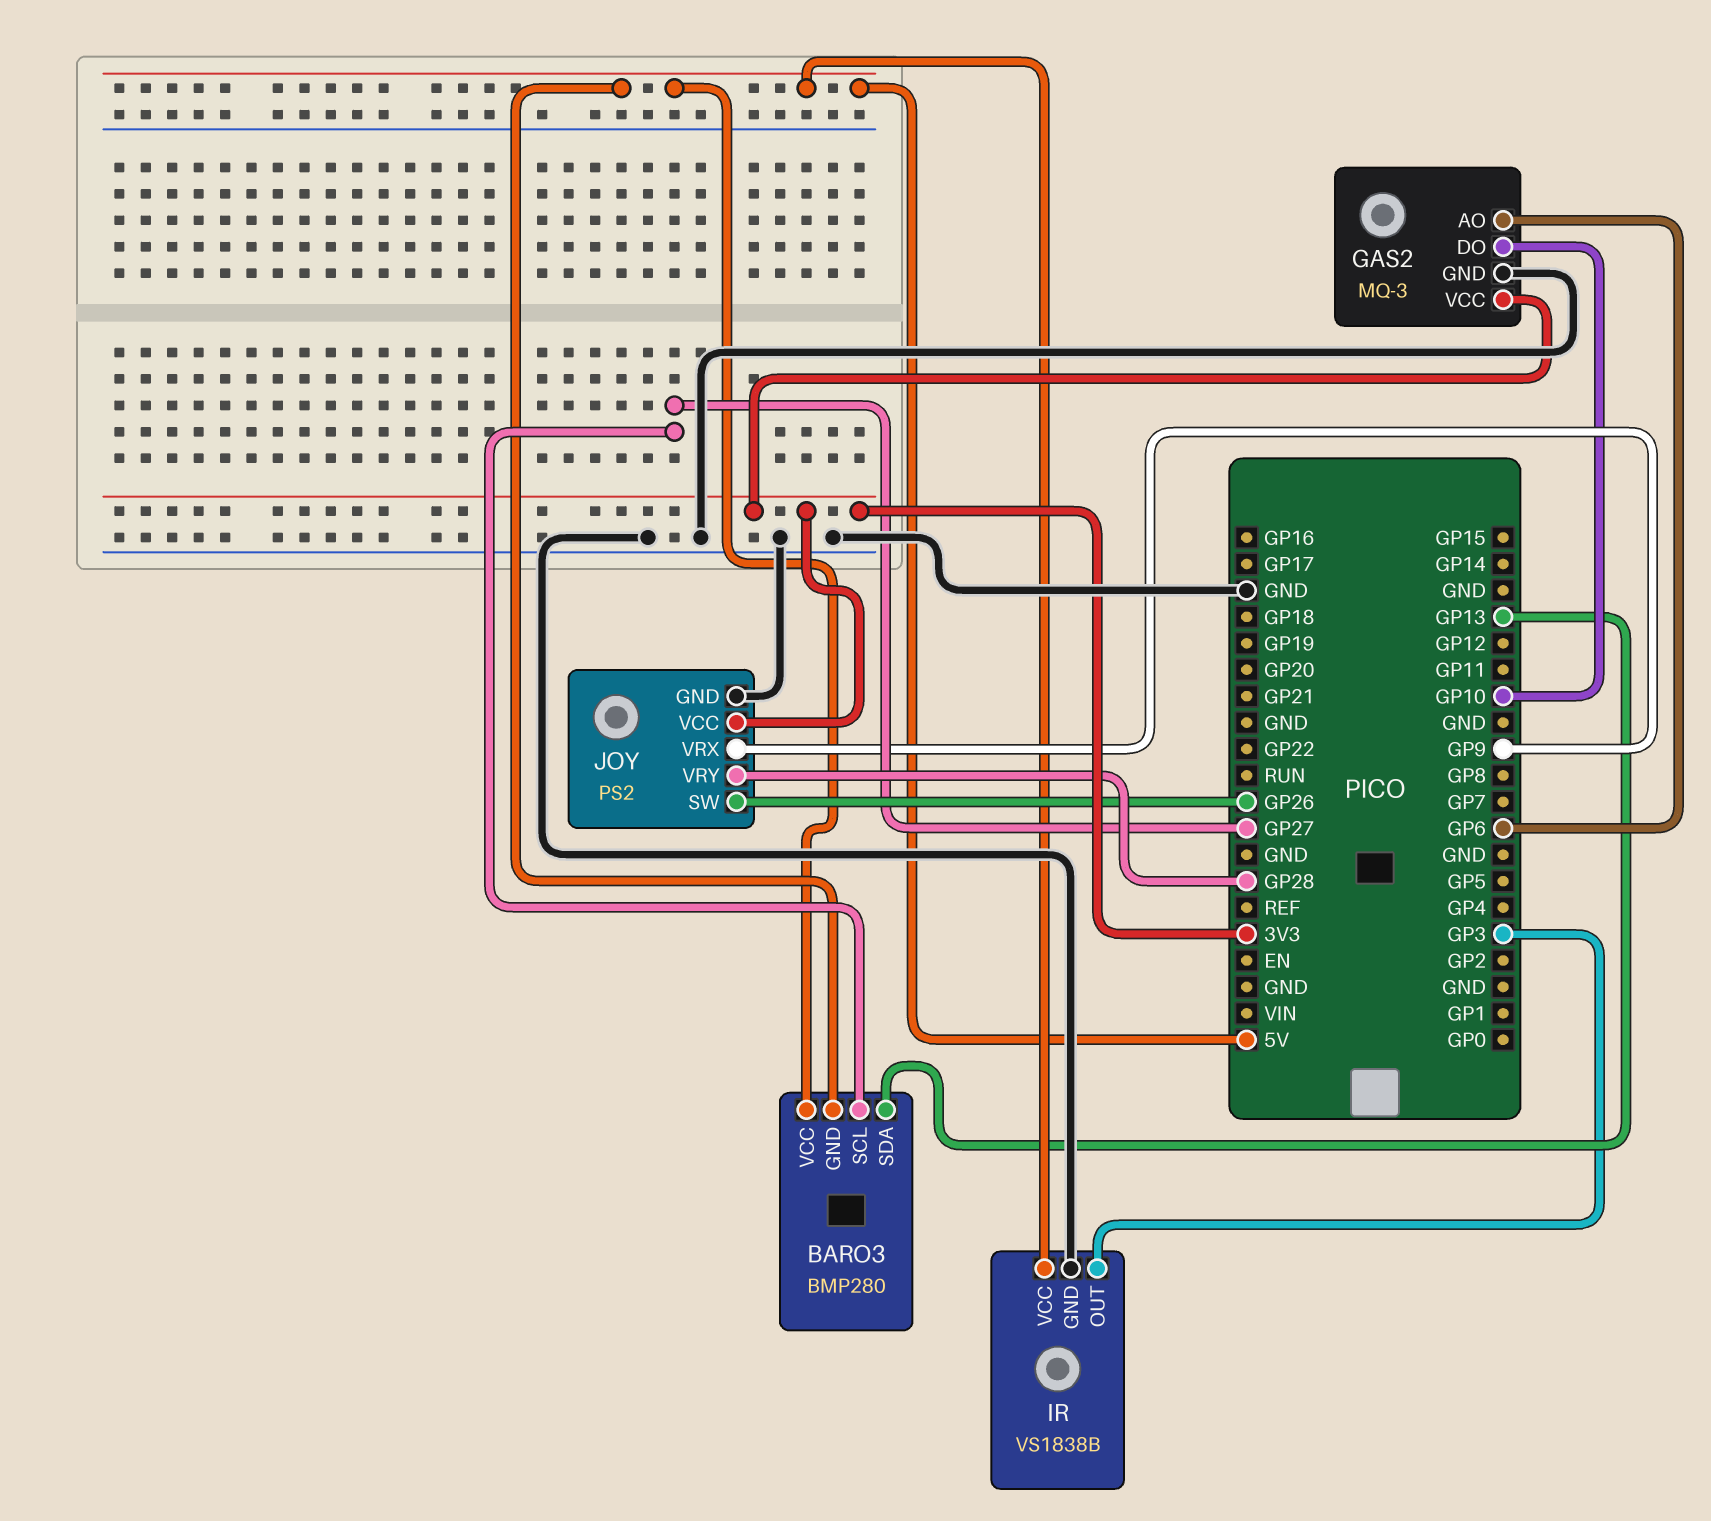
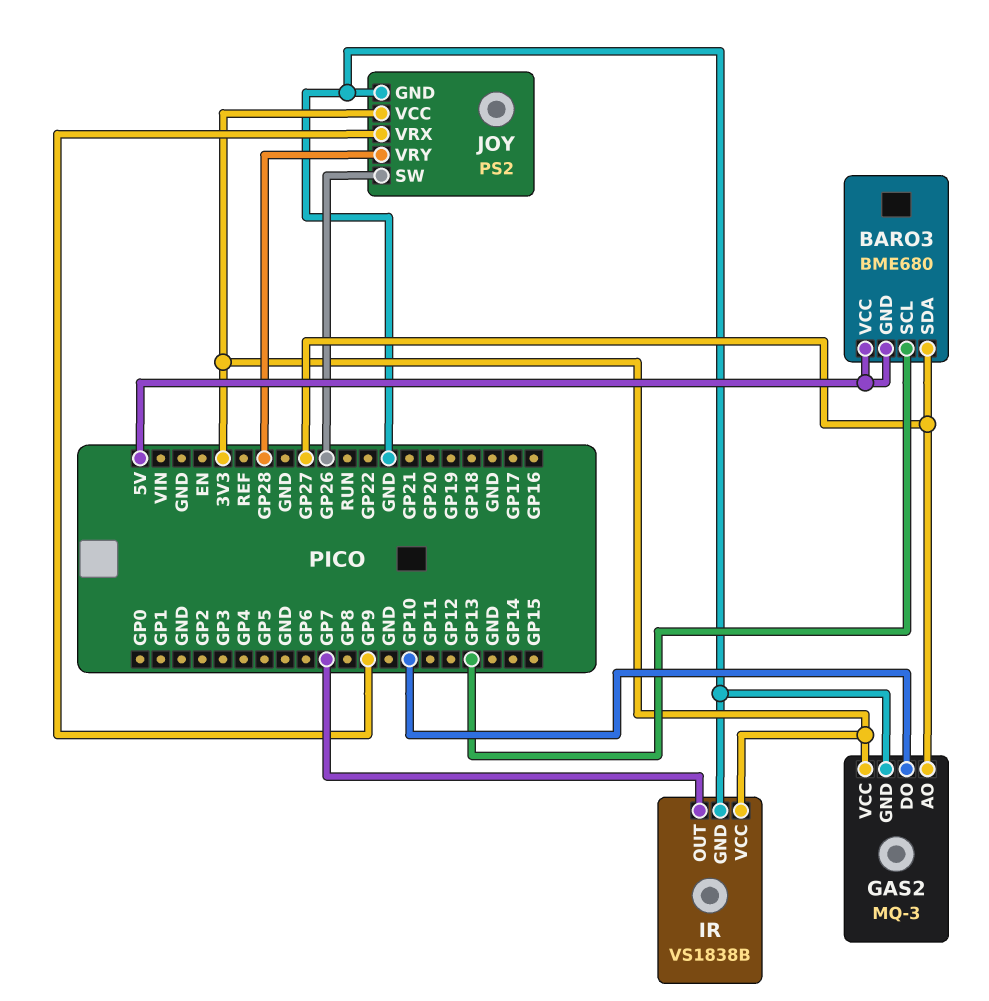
BARO3: BMP280 -> BME680
BARO3 pin SCL: GP27 -> GP13
BARO3 pin SDA: GP13 -> GP27
GAS2 pin AO: GP6 -> GP27
IR pin OUT: GP3 -> GP7
IR pin VCC: 5V -> 3V3

